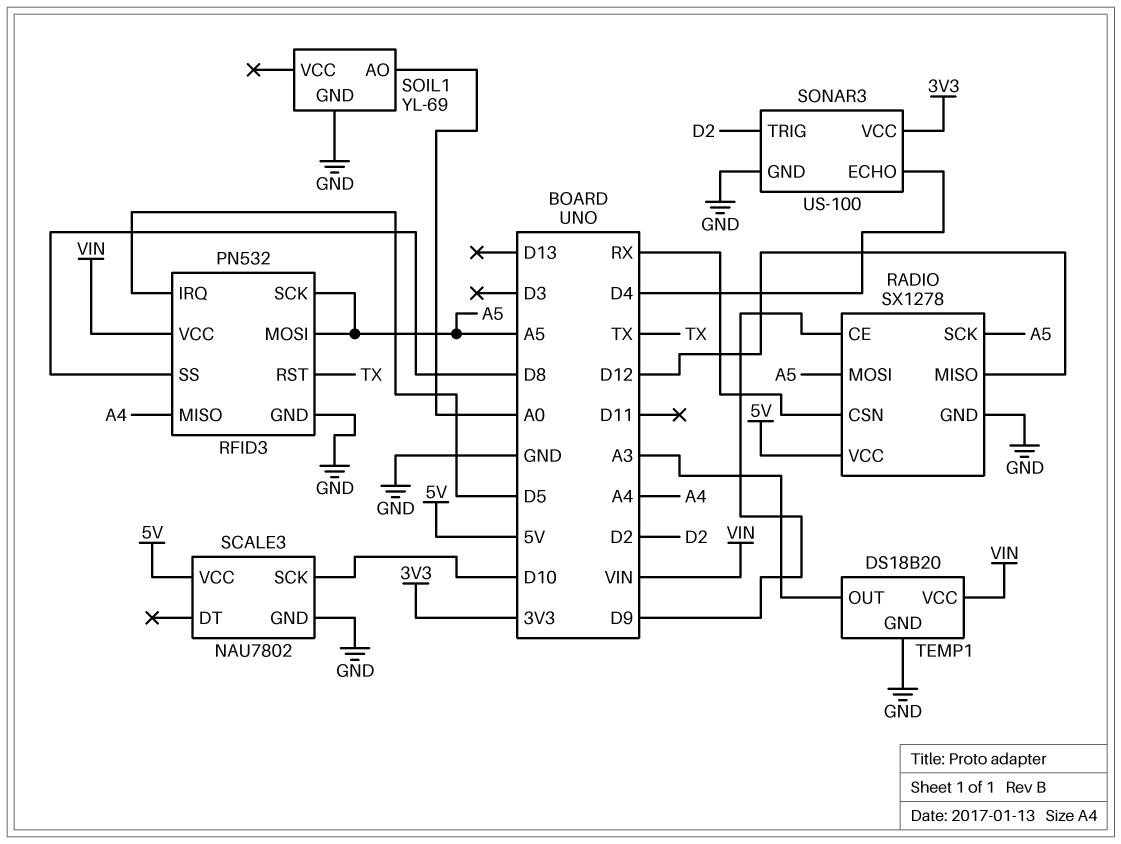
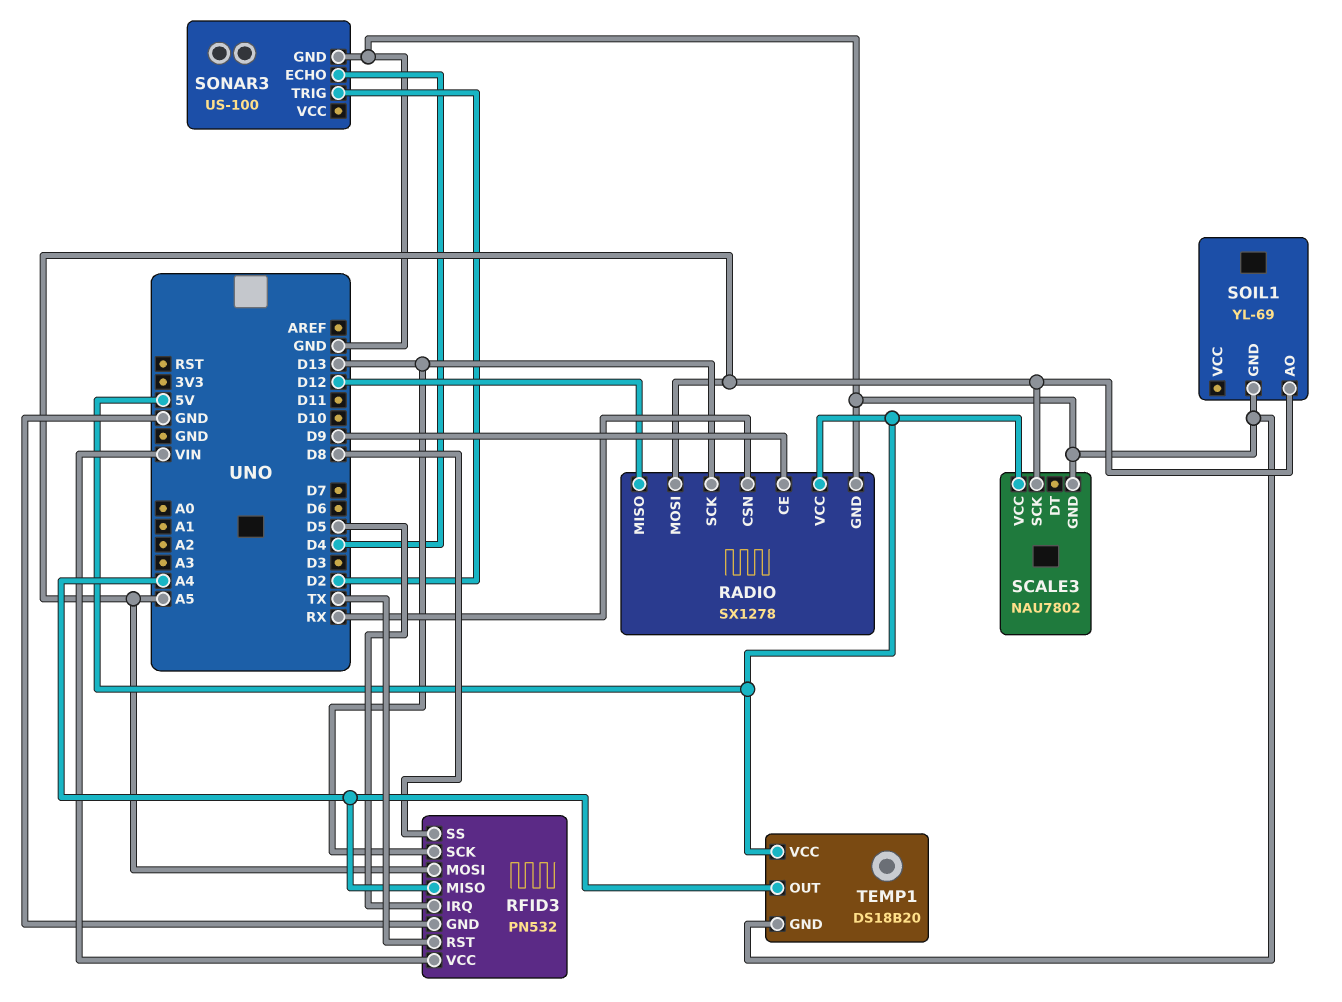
RADIO pin SCK: A5 -> D13
RFID3 pin SCK: A5 -> D13
SCALE3 pin SCK: D10 -> A5
SOIL1 pin AO: A0 -> A5
SONAR3 pin VCC: 3V3 -> none
TEMP1 pin OUT: A3 -> A4
TEMP1 pin VCC: VIN -> 5V

